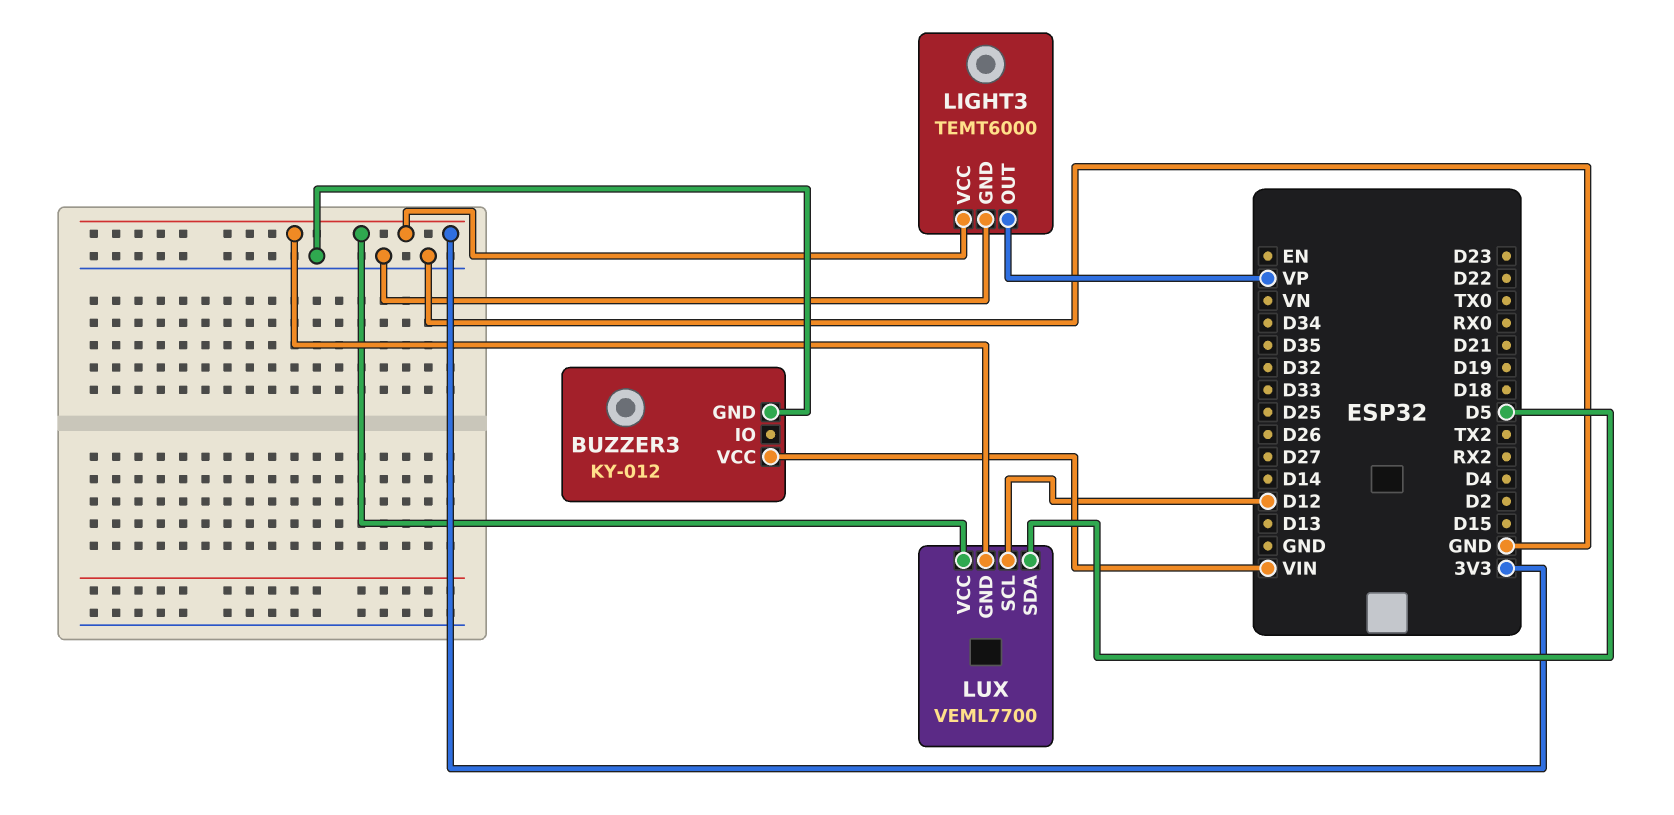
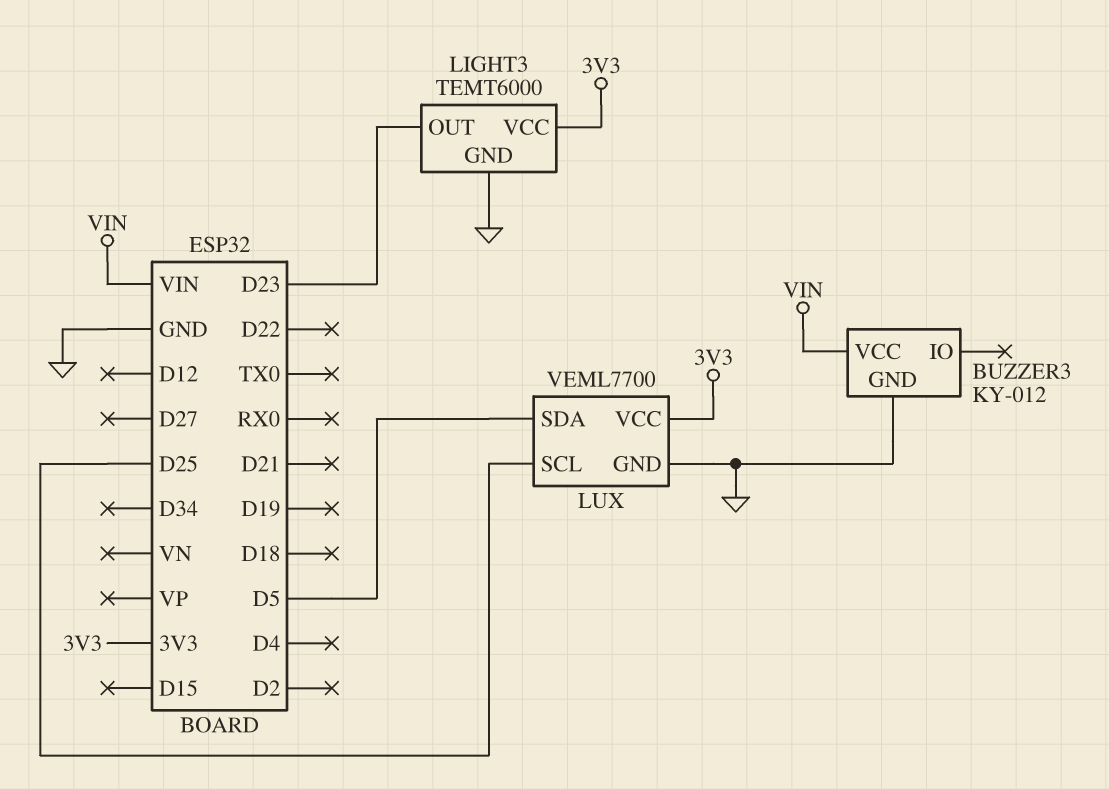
LIGHT3 pin OUT: VP -> D23
LUX pin GND: 3V3 -> GND
LUX pin SCL: D12 -> D25

